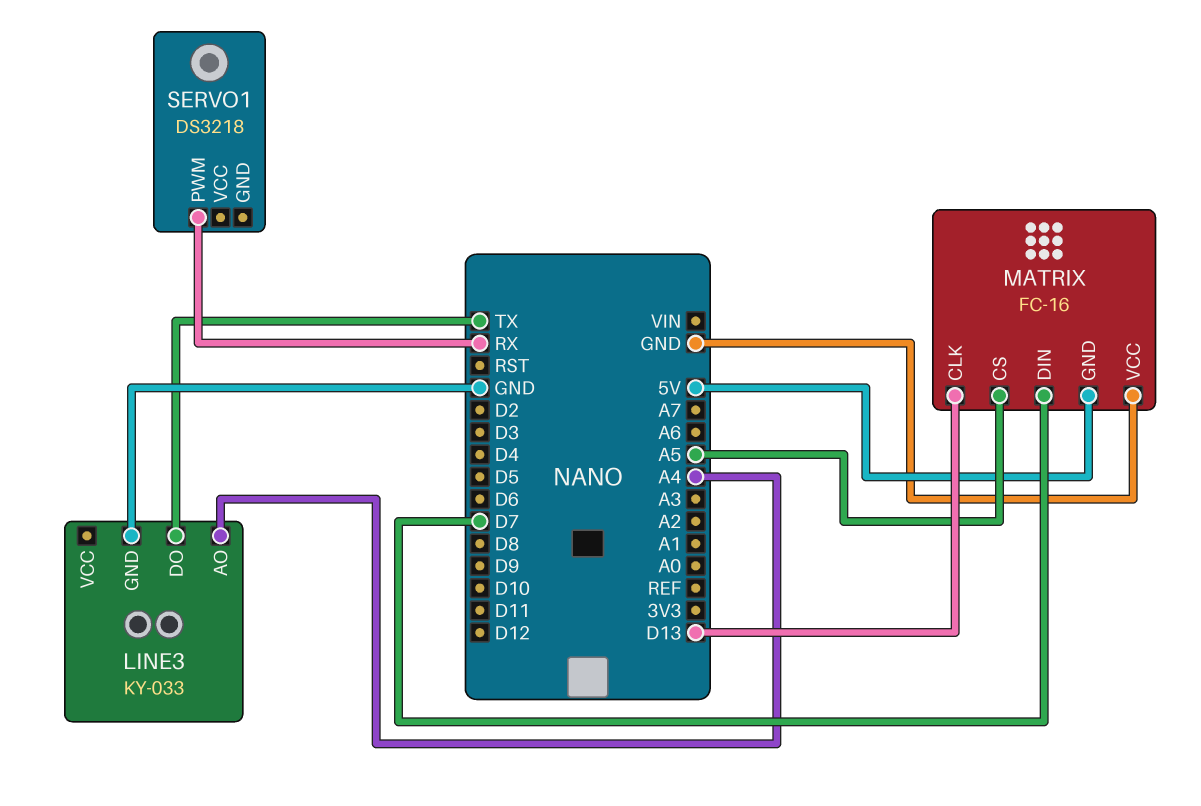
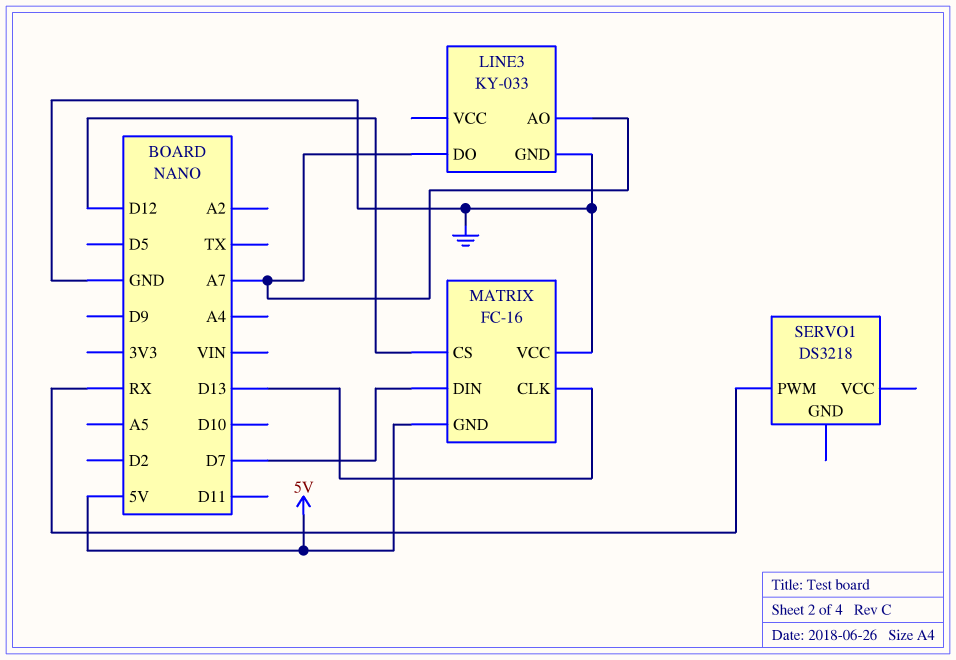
LINE3 pin AO: A4 -> A7
LINE3 pin DO: TX -> A7
MATRIX pin CS: A5 -> D12

